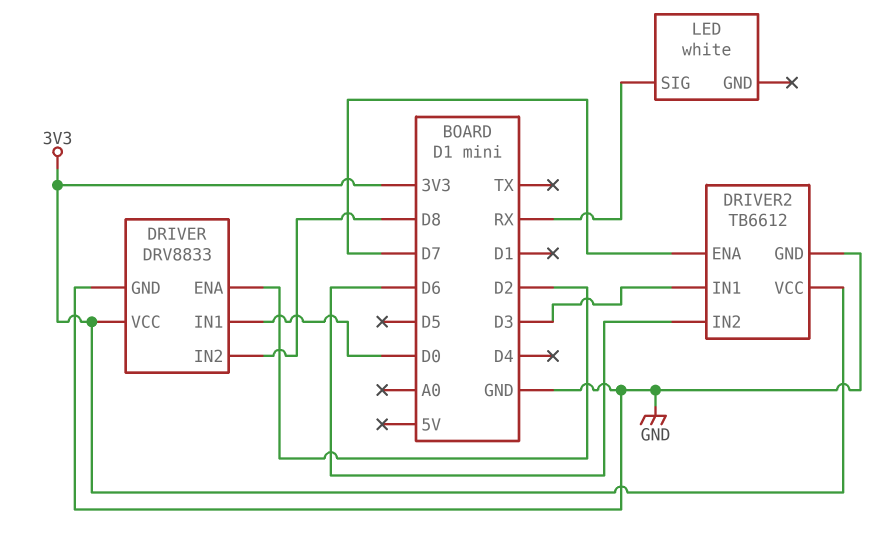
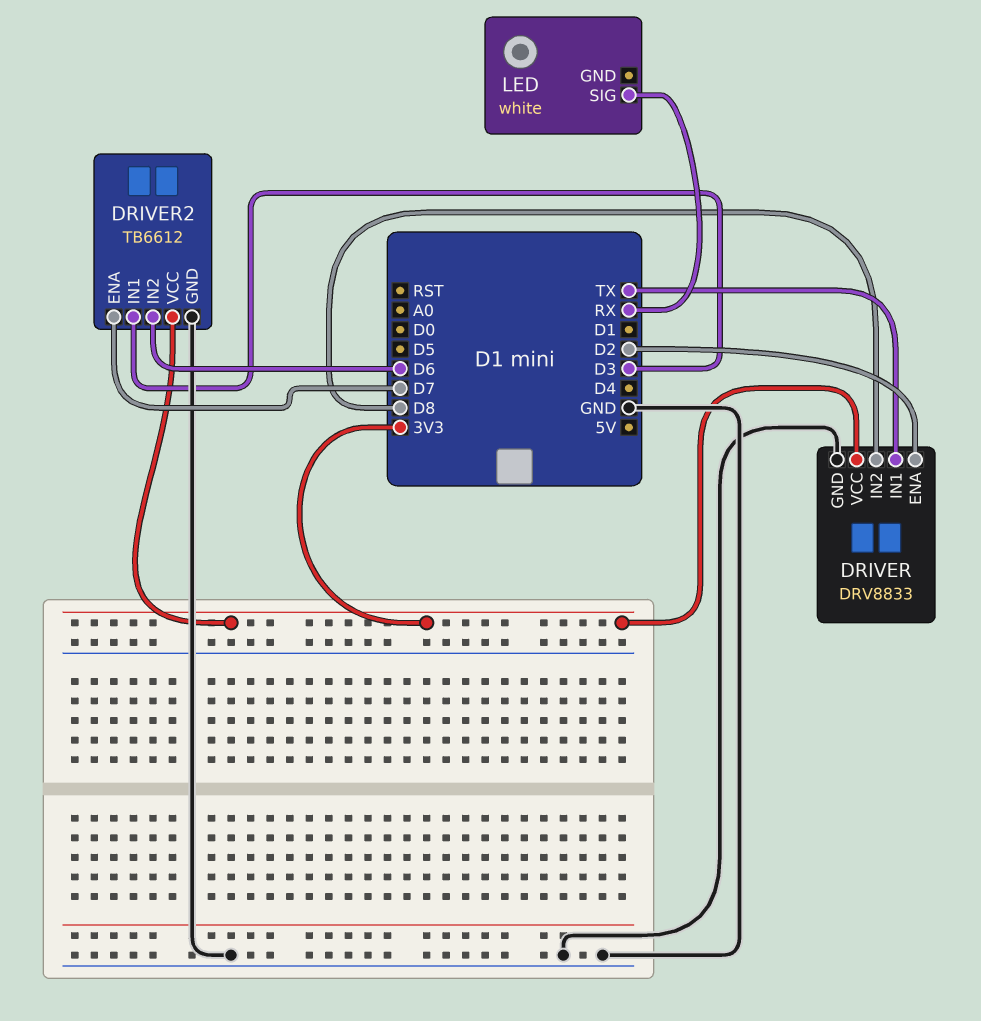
DRIVER pin IN1: D0 -> TX

